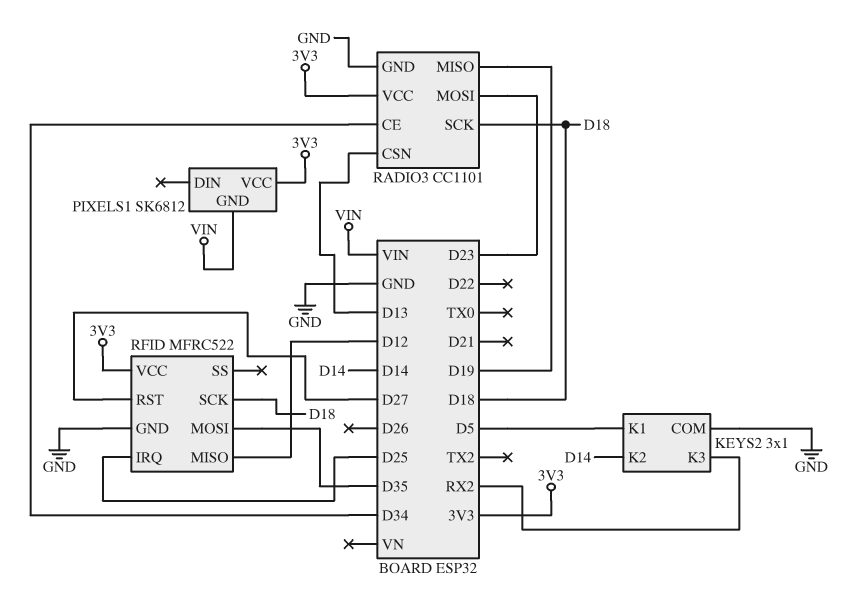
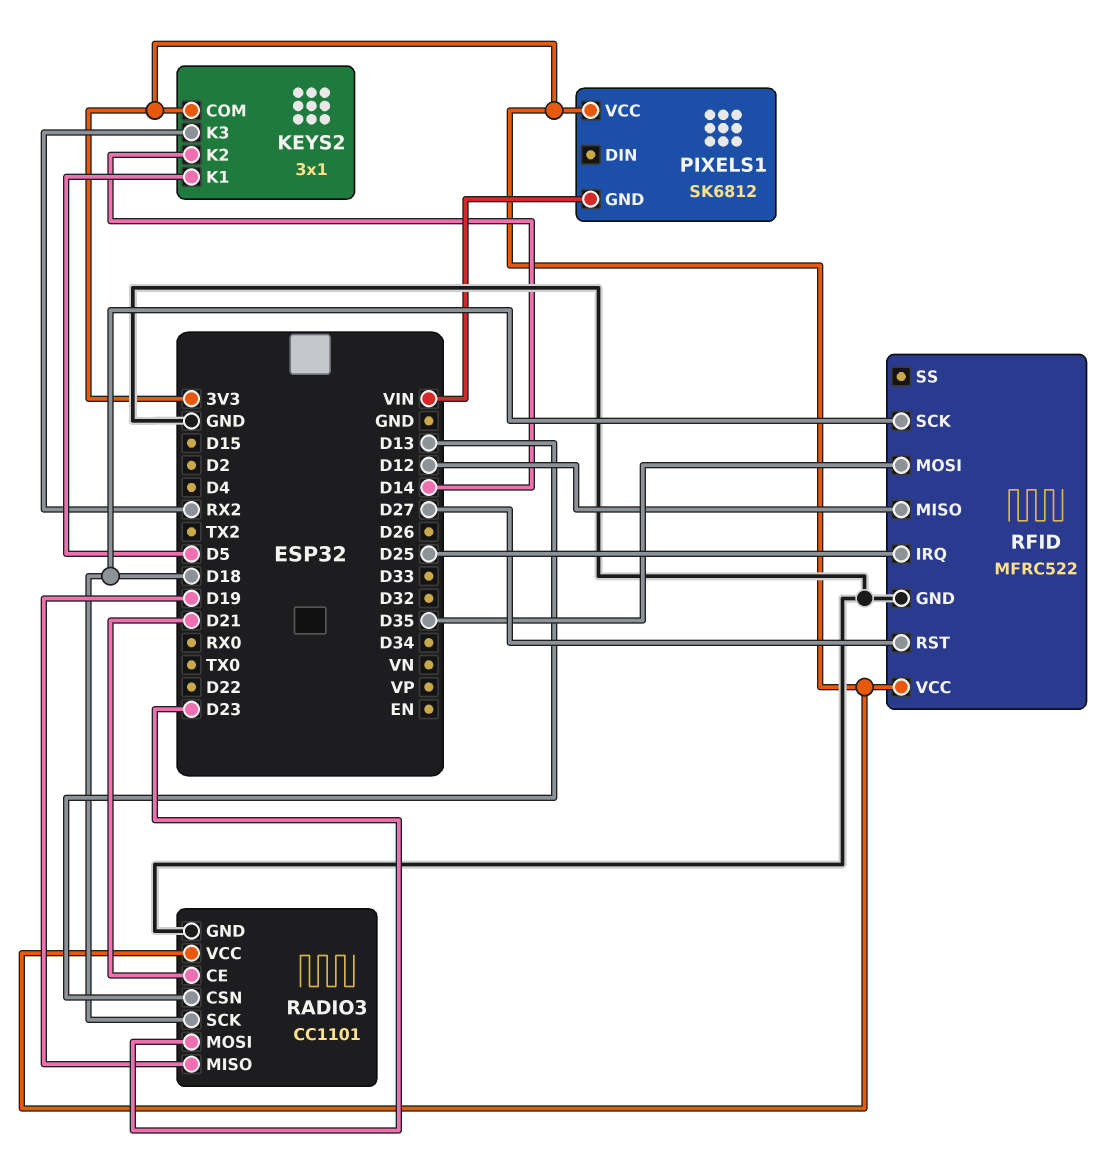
KEYS2 pin COM: GND -> 3V3
RADIO3 pin CE: D34 -> D21

